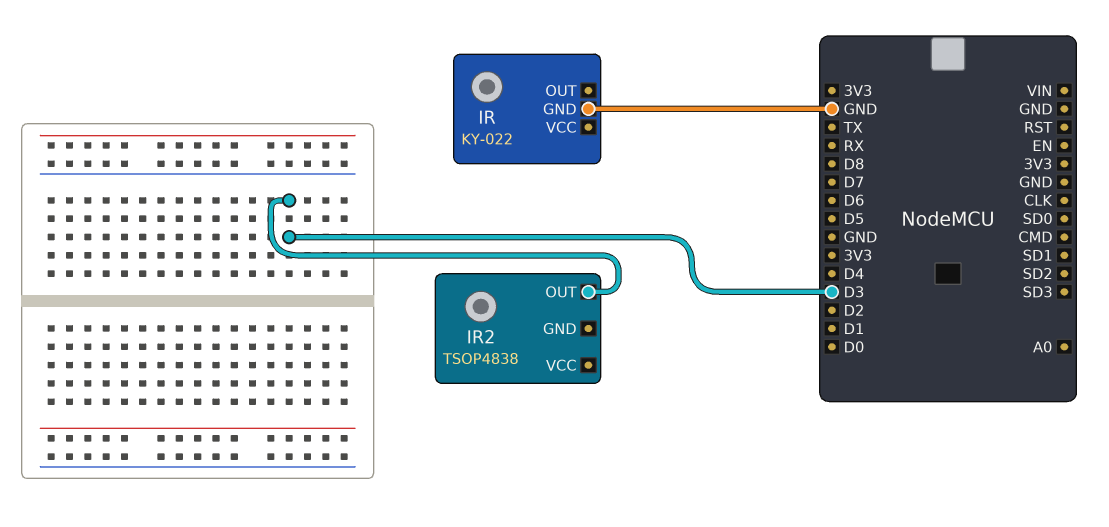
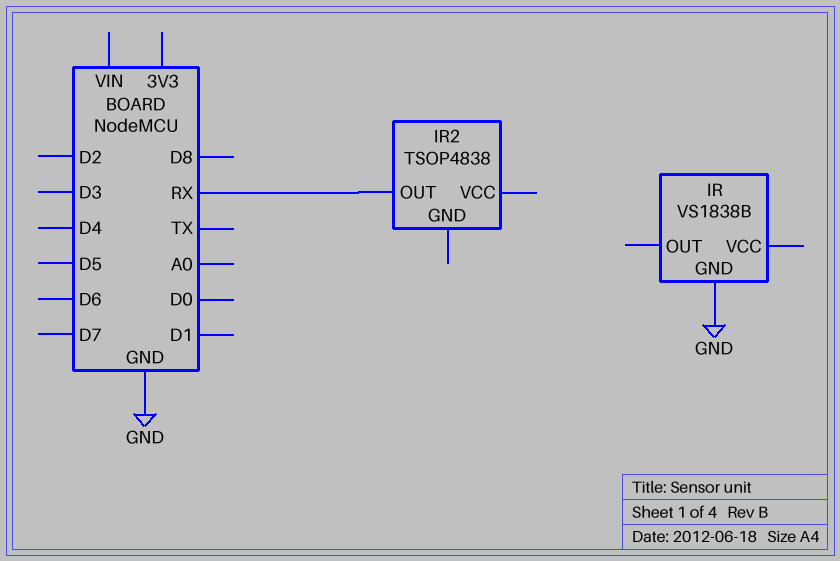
IR: KY-022 -> VS1838B
IR2 pin OUT: D3 -> RX

